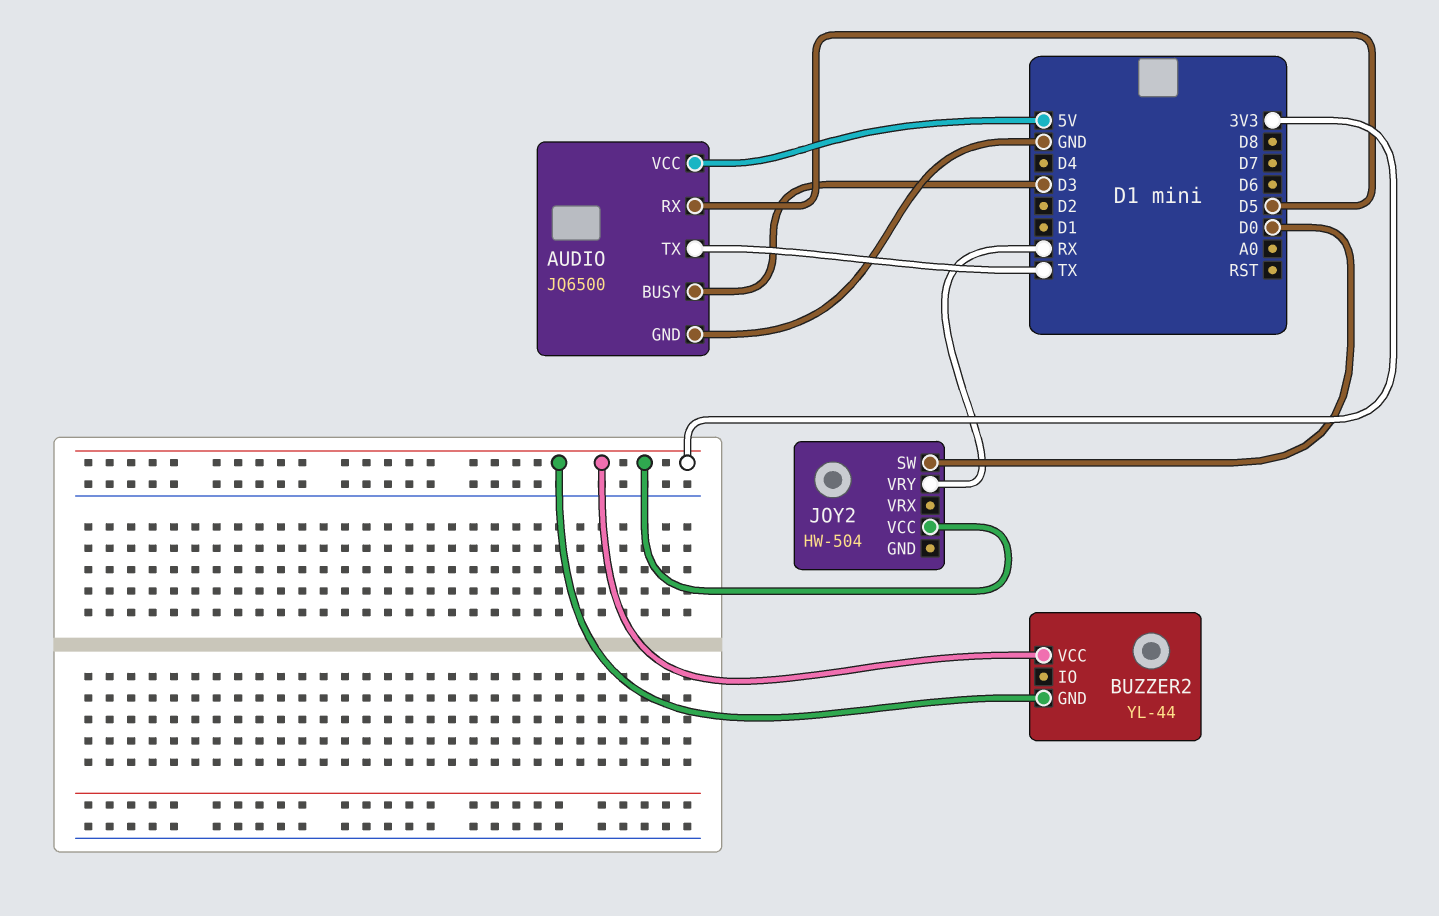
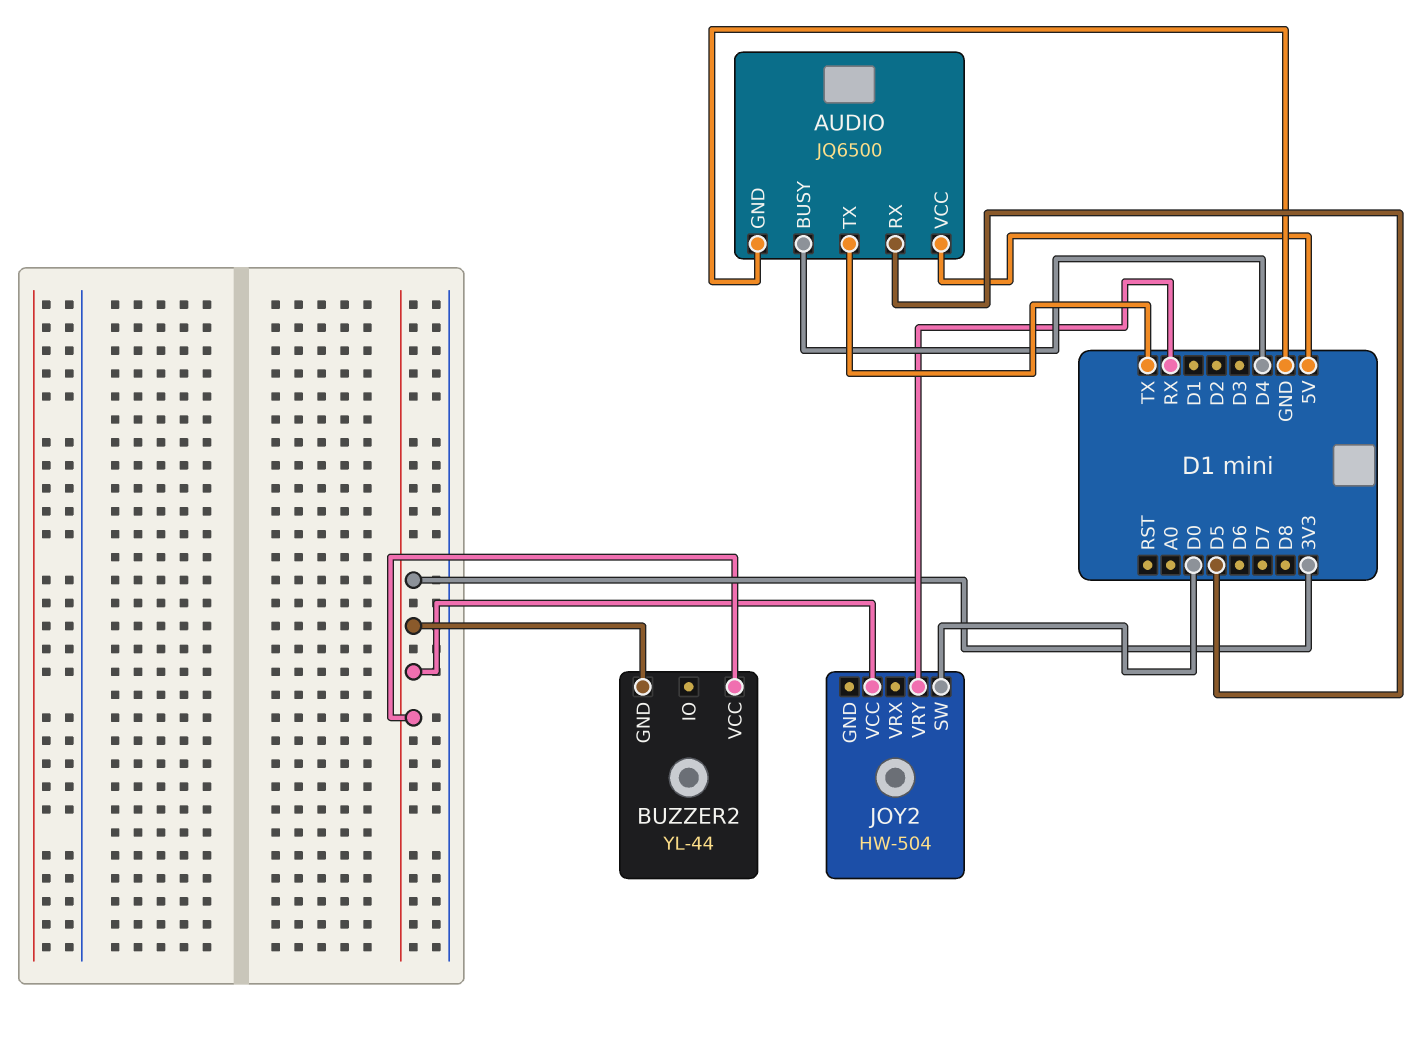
AUDIO pin BUSY: D3 -> D4

